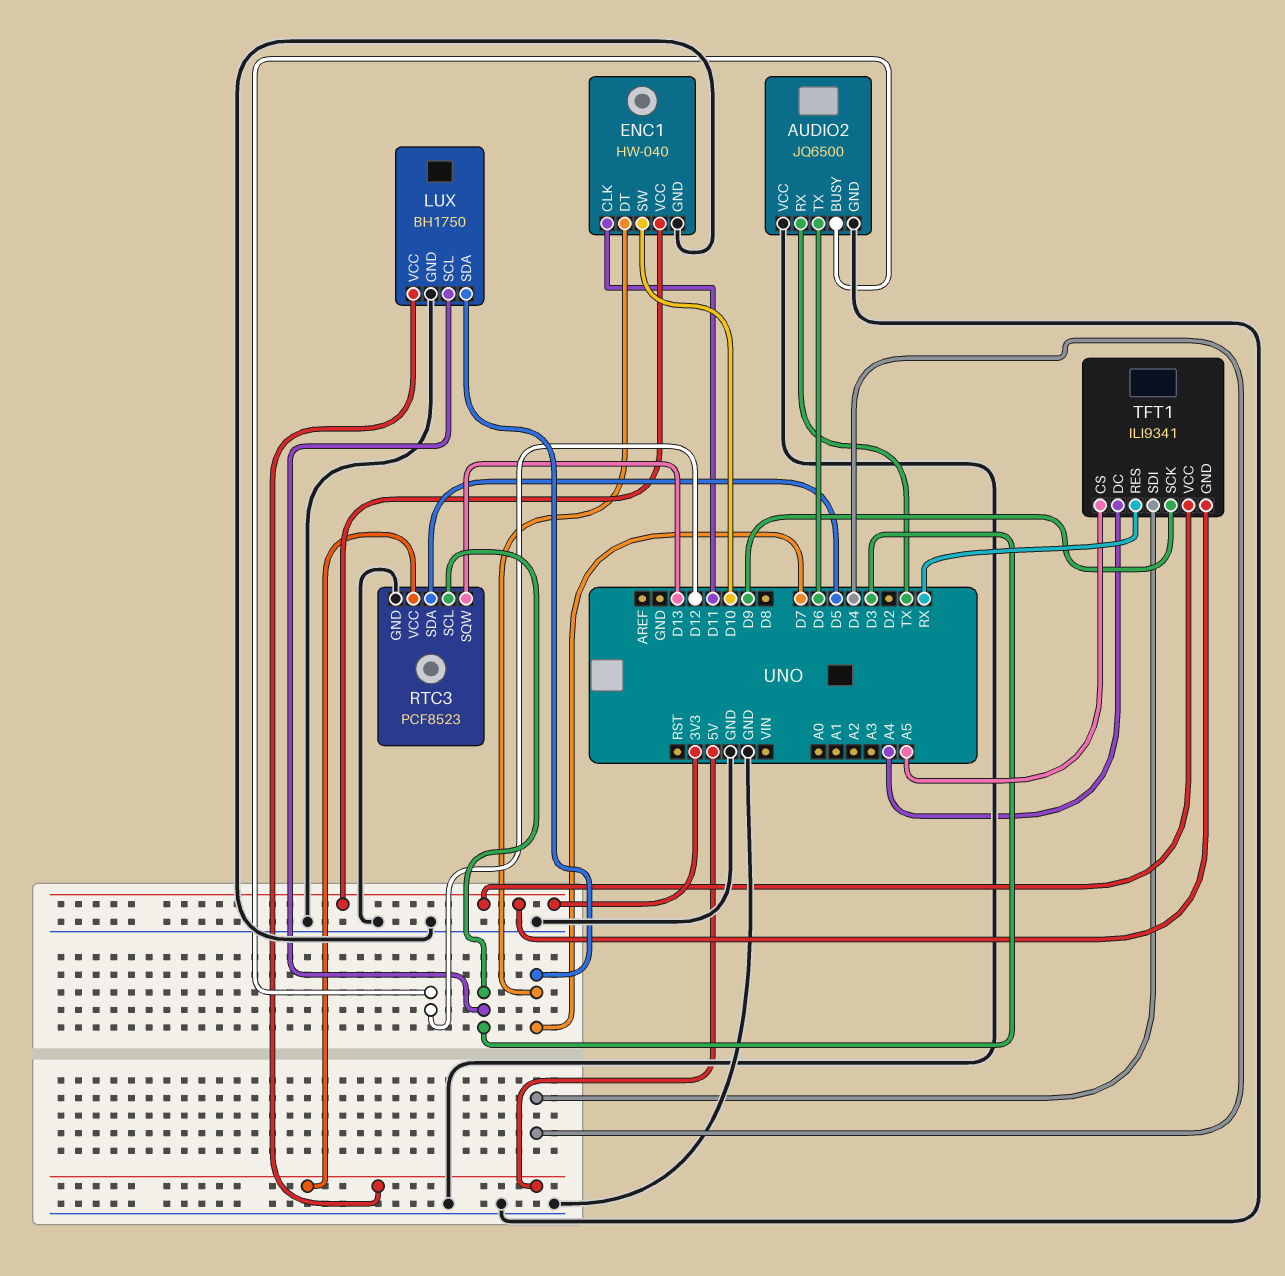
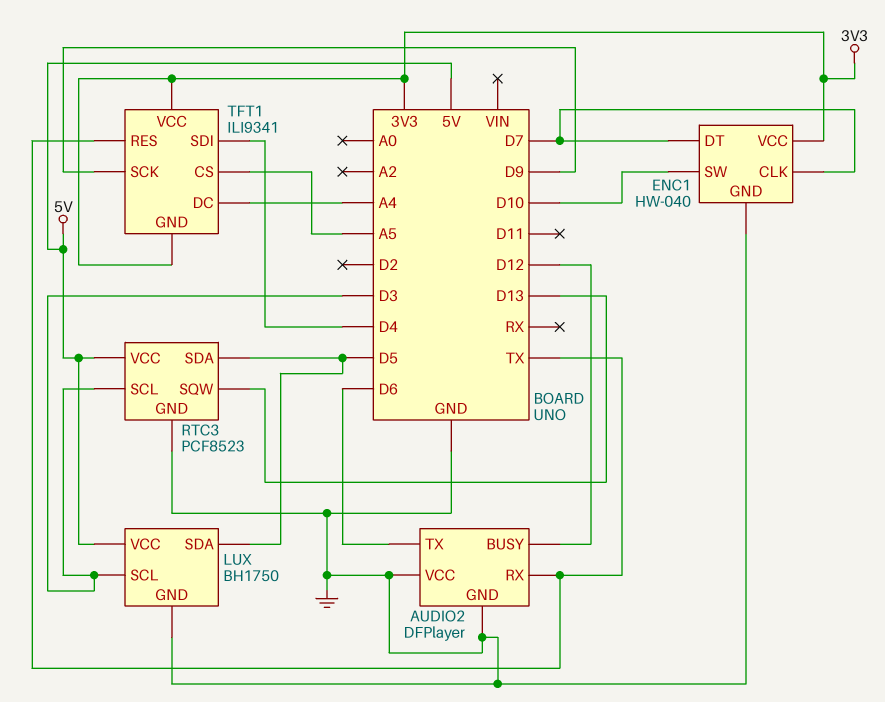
AUDIO2: JQ6500 -> DFPlayer
ENC1 pin CLK: D11 -> D7
LUX pin SDA: D7 -> D5
TFT1 pin RES: RX -> TX

